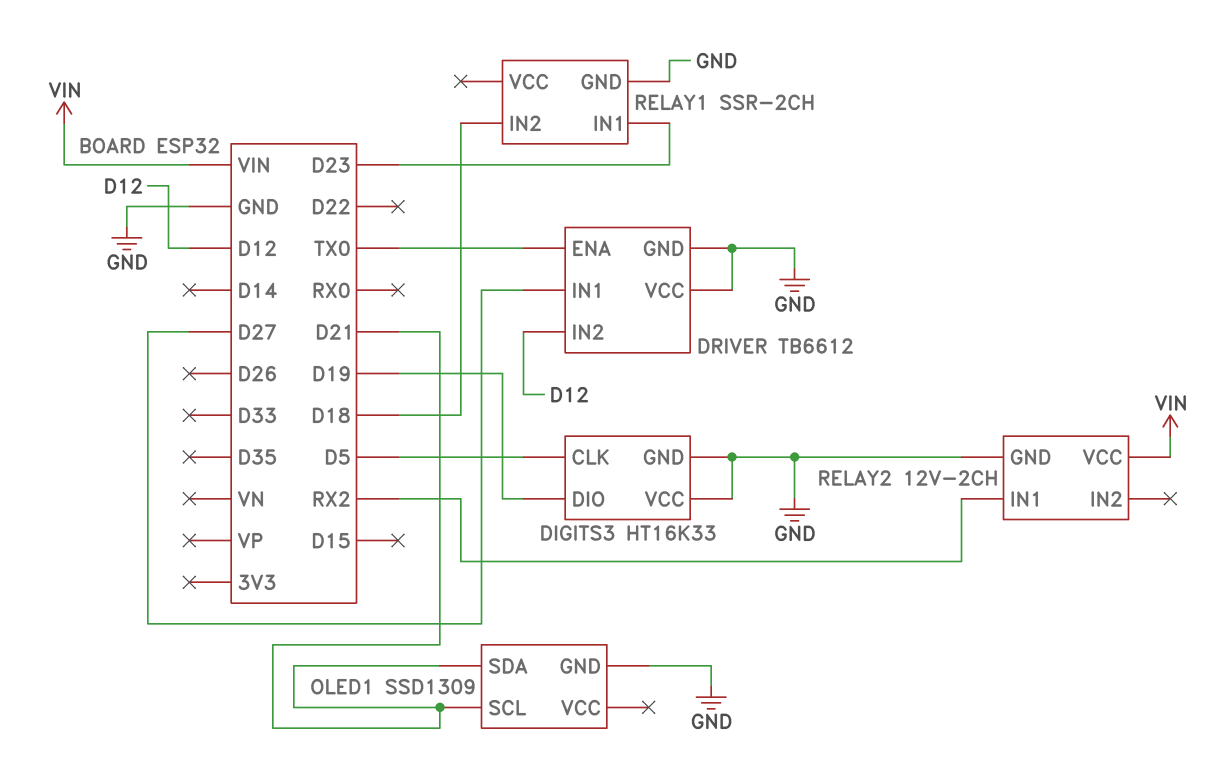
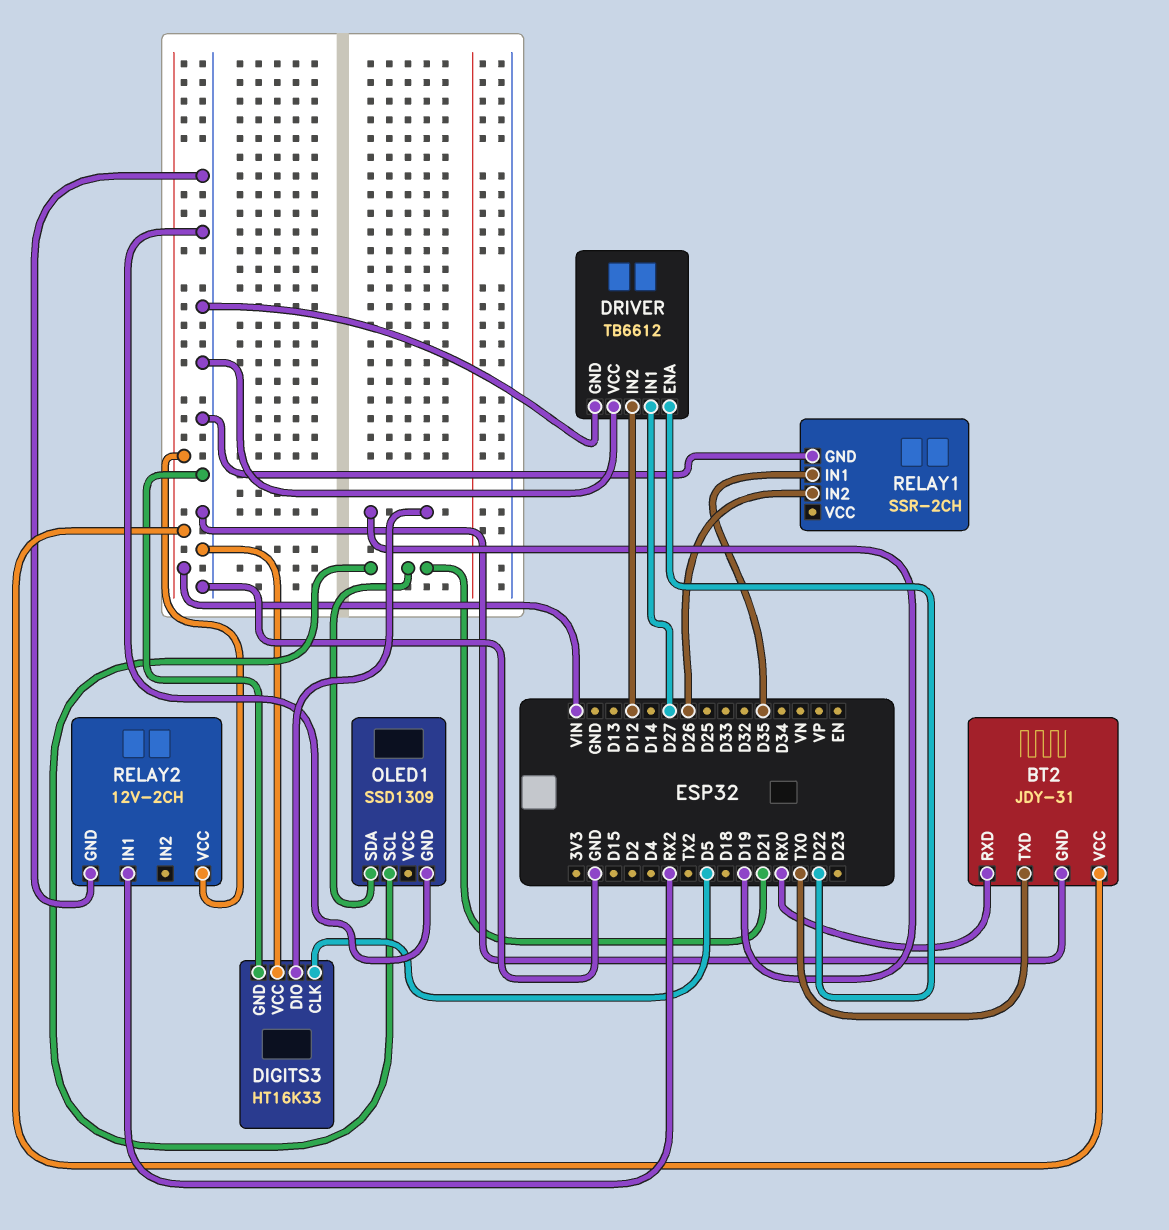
BT2: none -> JDY-31
BT2 pin GND: none -> GND
BT2 pin RXD: none -> RX0
BT2 pin TXD: none -> TX0
BT2 pin VCC: none -> VIN
DRIVER pin ENA: TX0 -> D22
RELAY1 pin IN1: D23 -> D35
RELAY1 pin IN2: D18 -> D26

